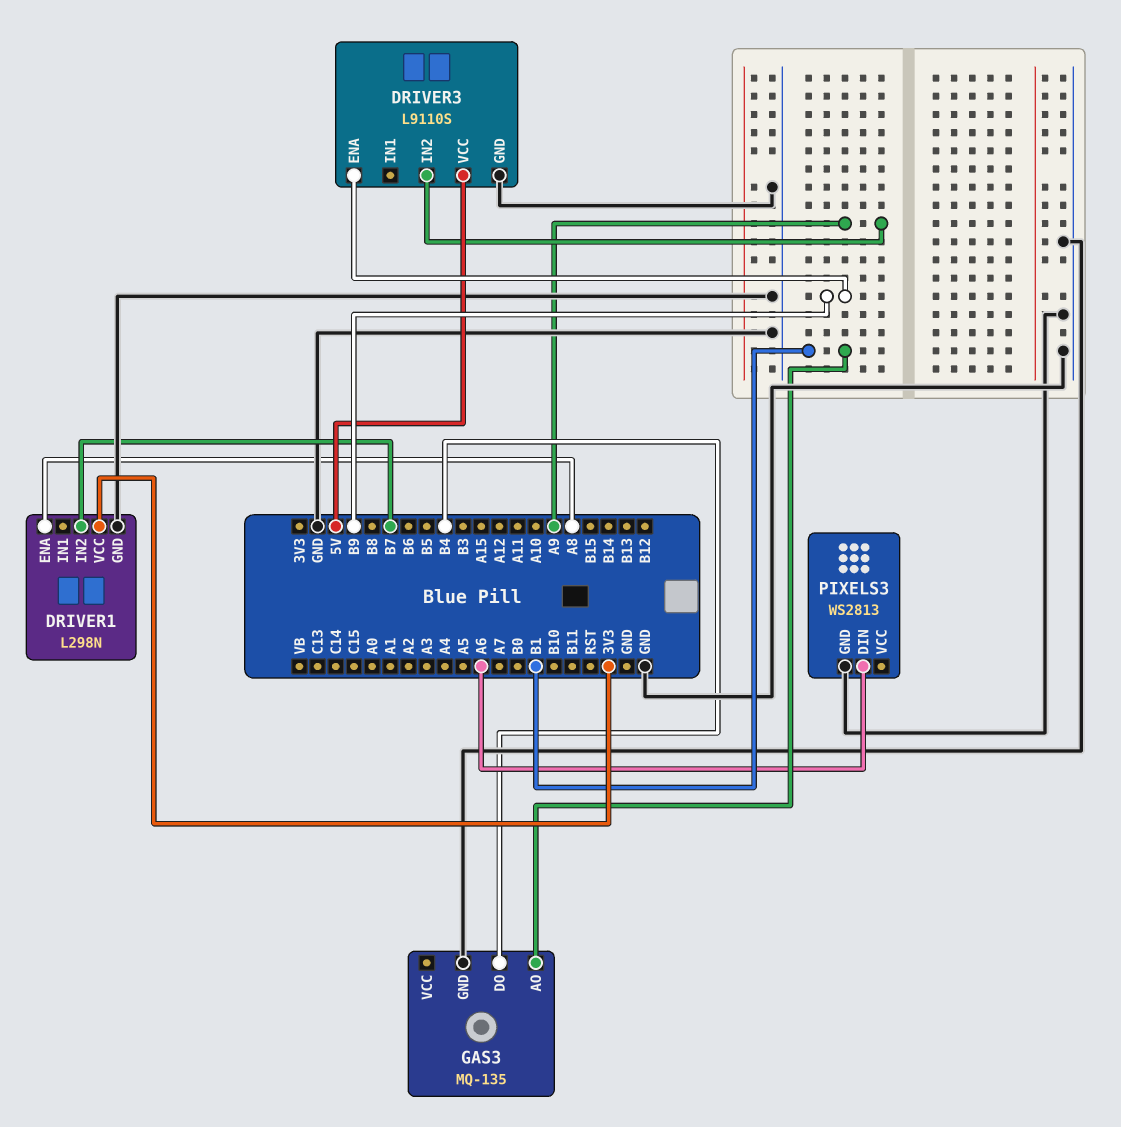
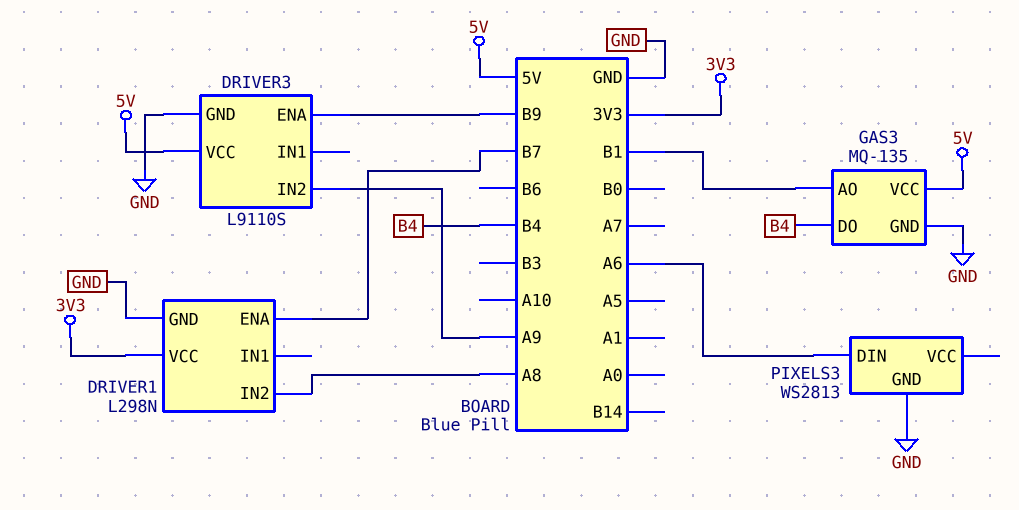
DRIVER1 pin ENA: A8 -> B7
DRIVER1 pin IN2: B7 -> A8
GAS3 pin VCC: none -> 5V

